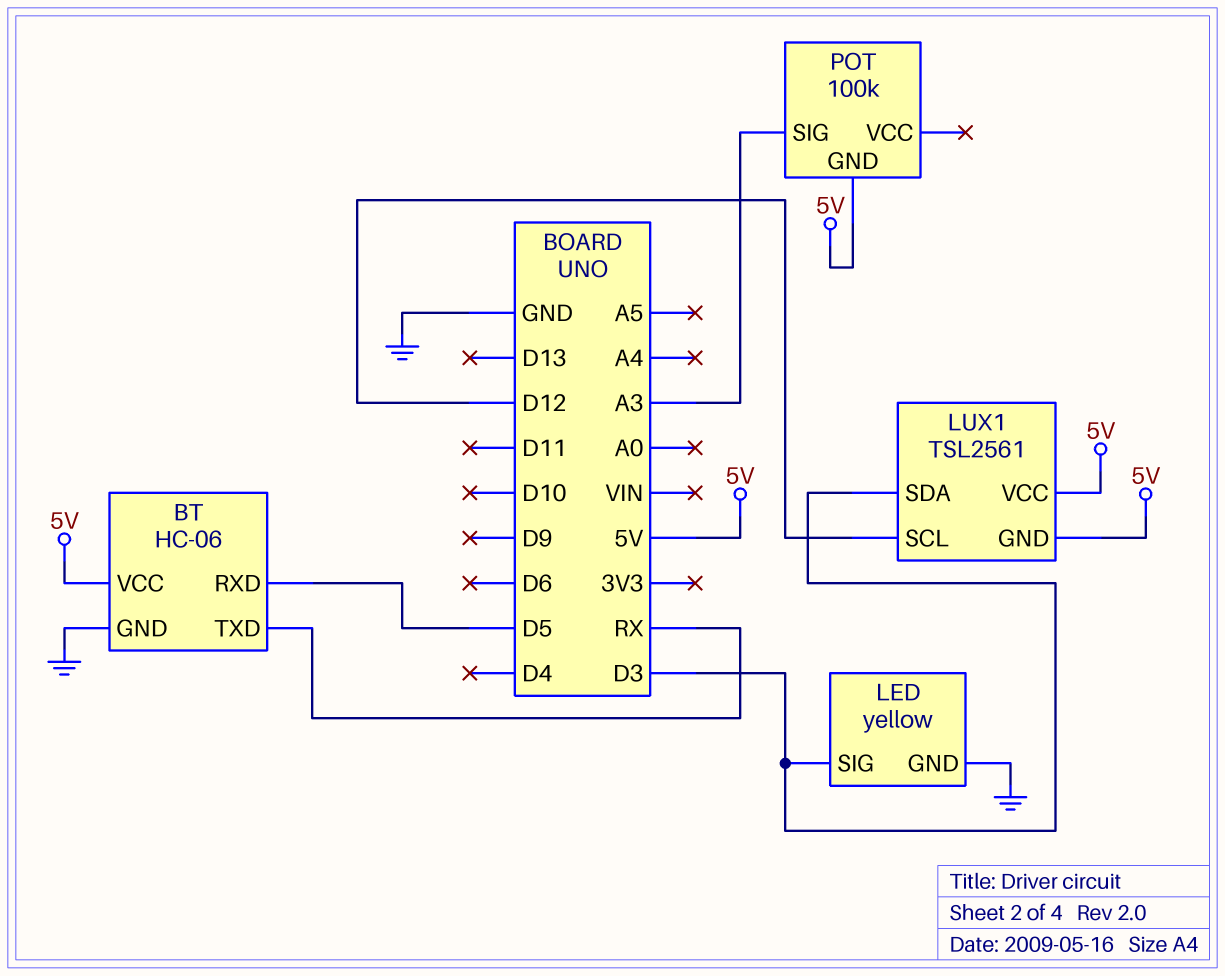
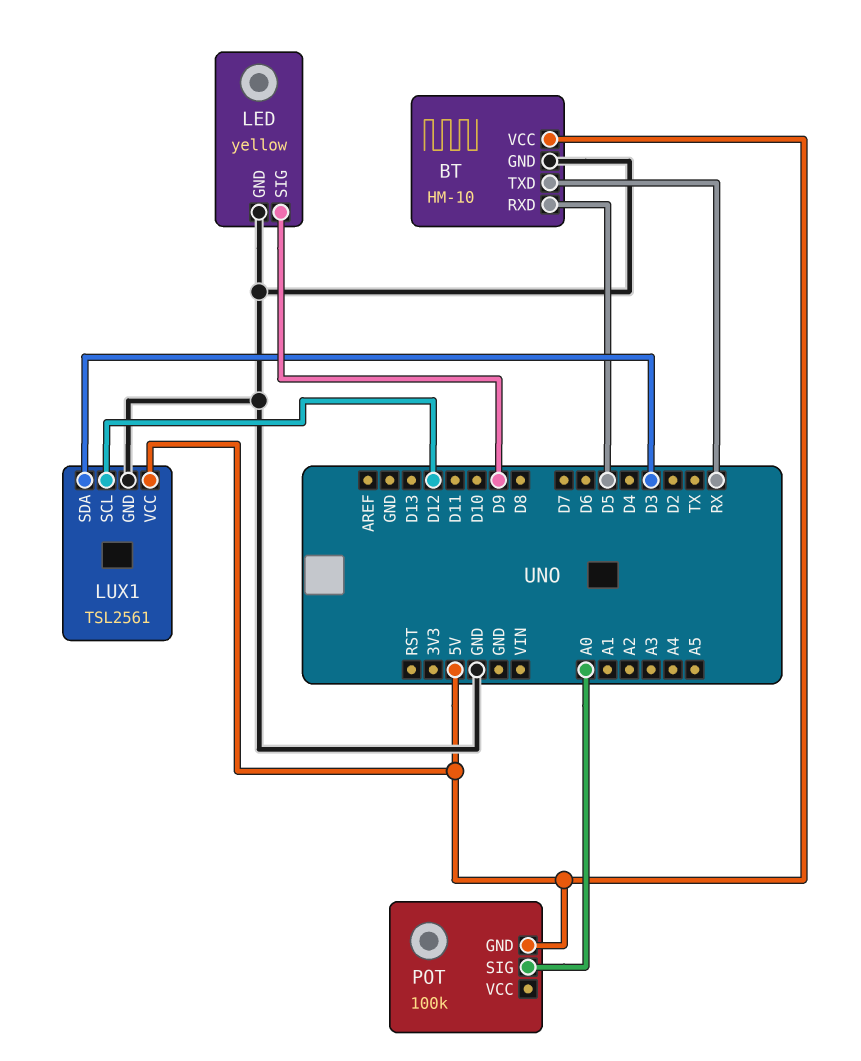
BT: HC-06 -> HM-10
LED pin SIG: D3 -> D9
LUX1 pin GND: 5V -> GND
POT pin SIG: A3 -> A0

